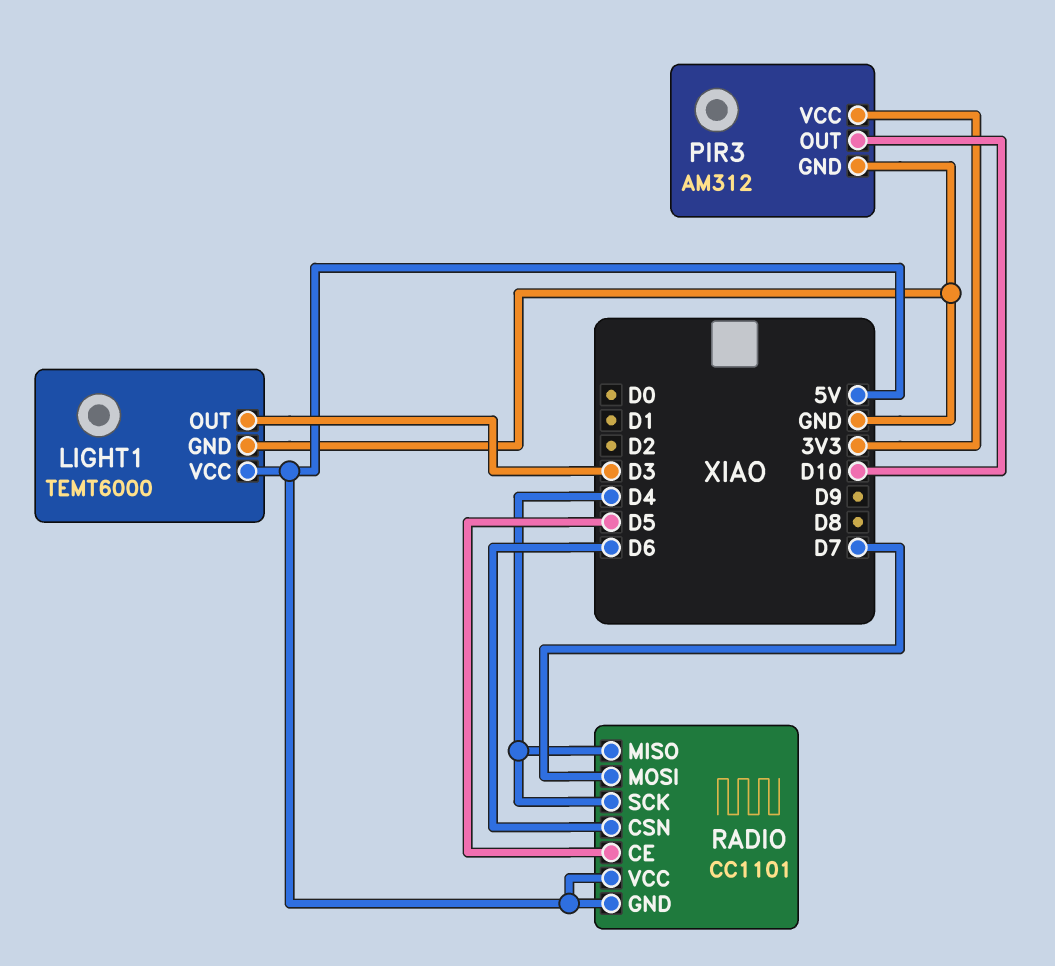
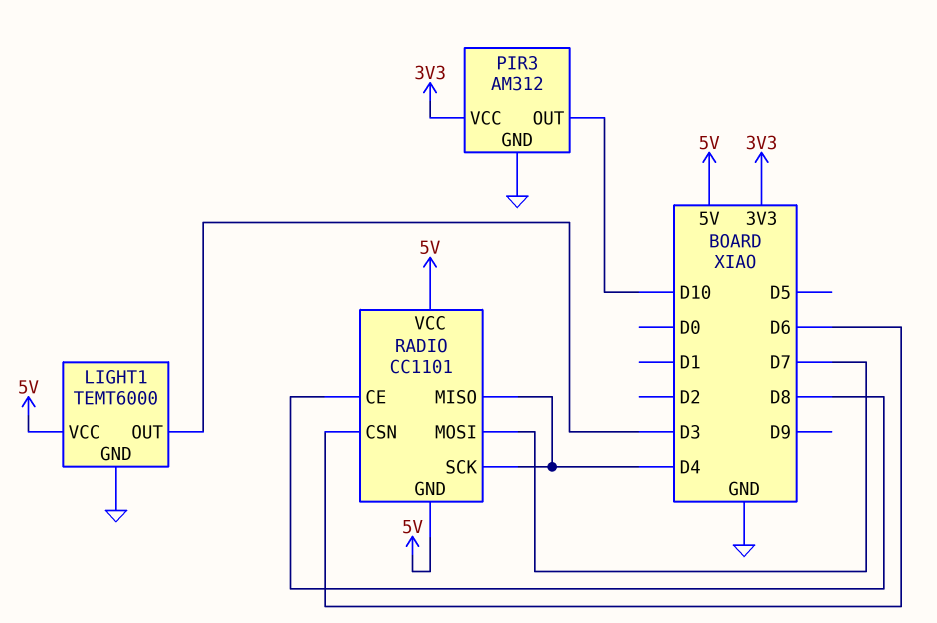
RADIO pin CE: D5 -> D8

